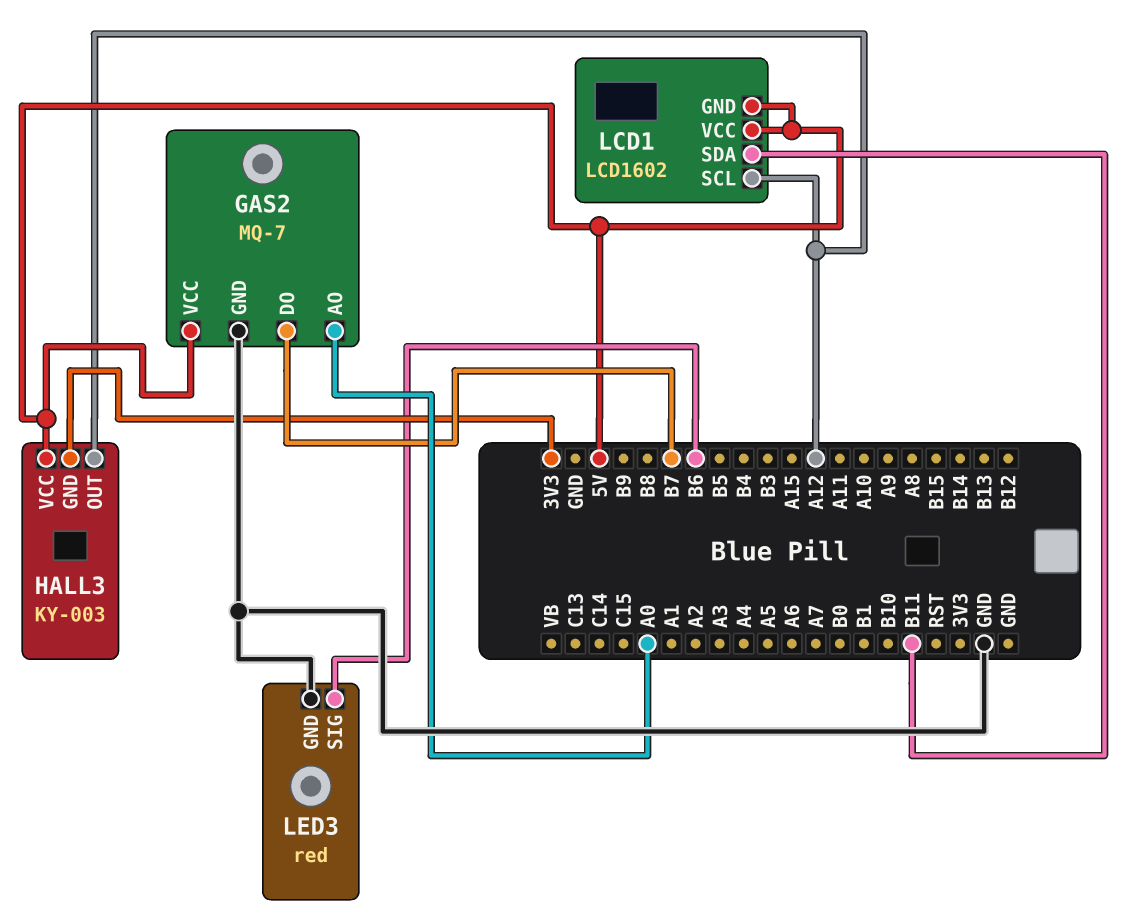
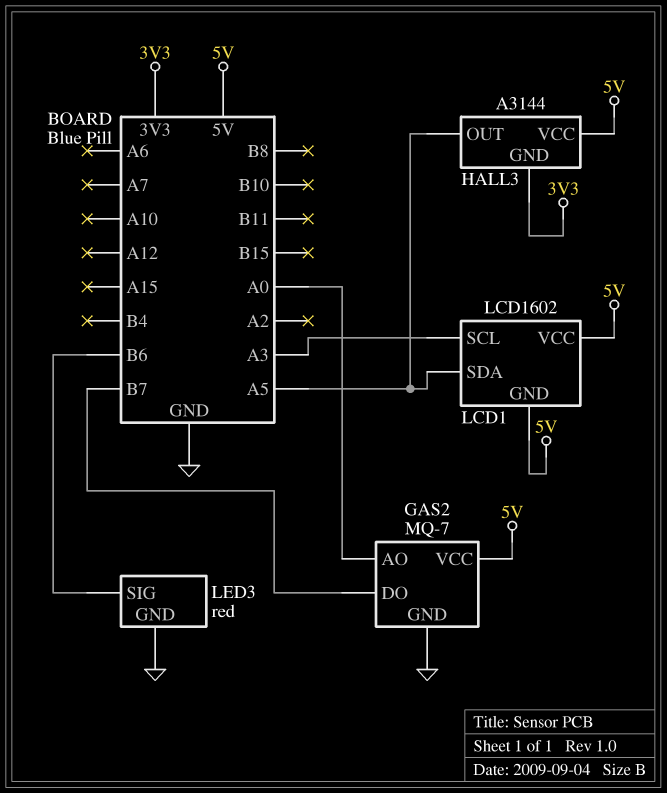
HALL3: KY-003 -> A3144
HALL3 pin OUT: A12 -> A5
LCD1 pin SCL: A12 -> A3
LCD1 pin SDA: B11 -> A5

